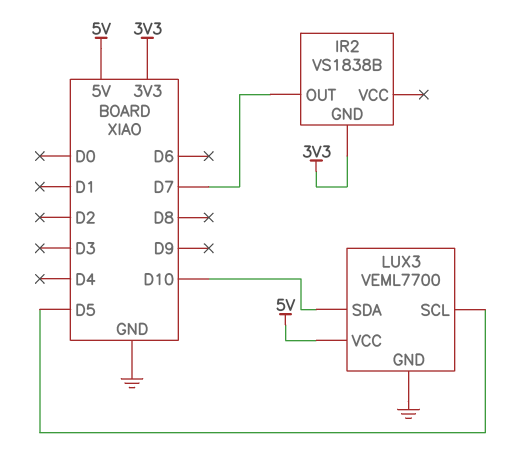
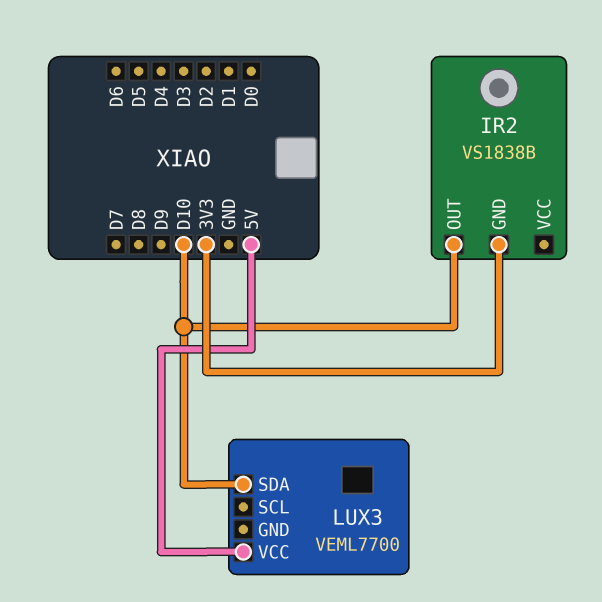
IR2 pin OUT: D7 -> D10
LUX3 pin GND: GND -> none
LUX3 pin SCL: D5 -> none

